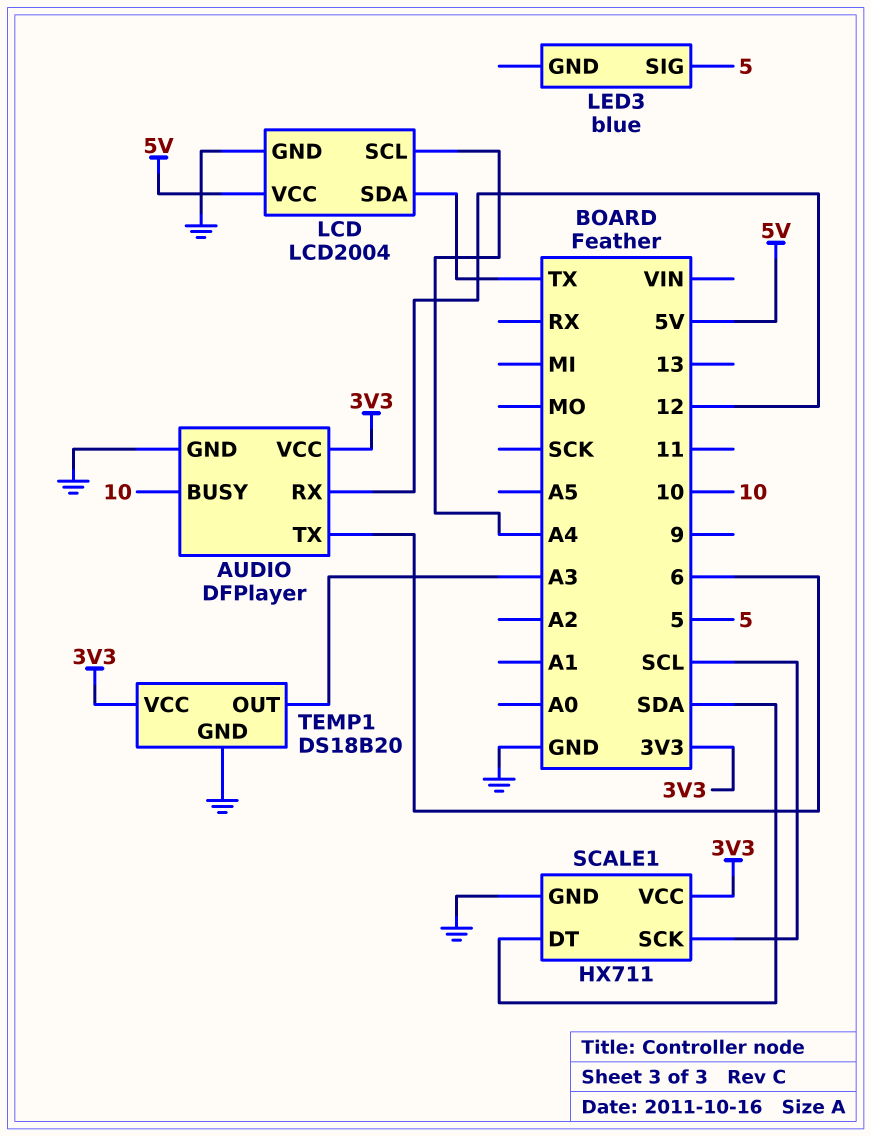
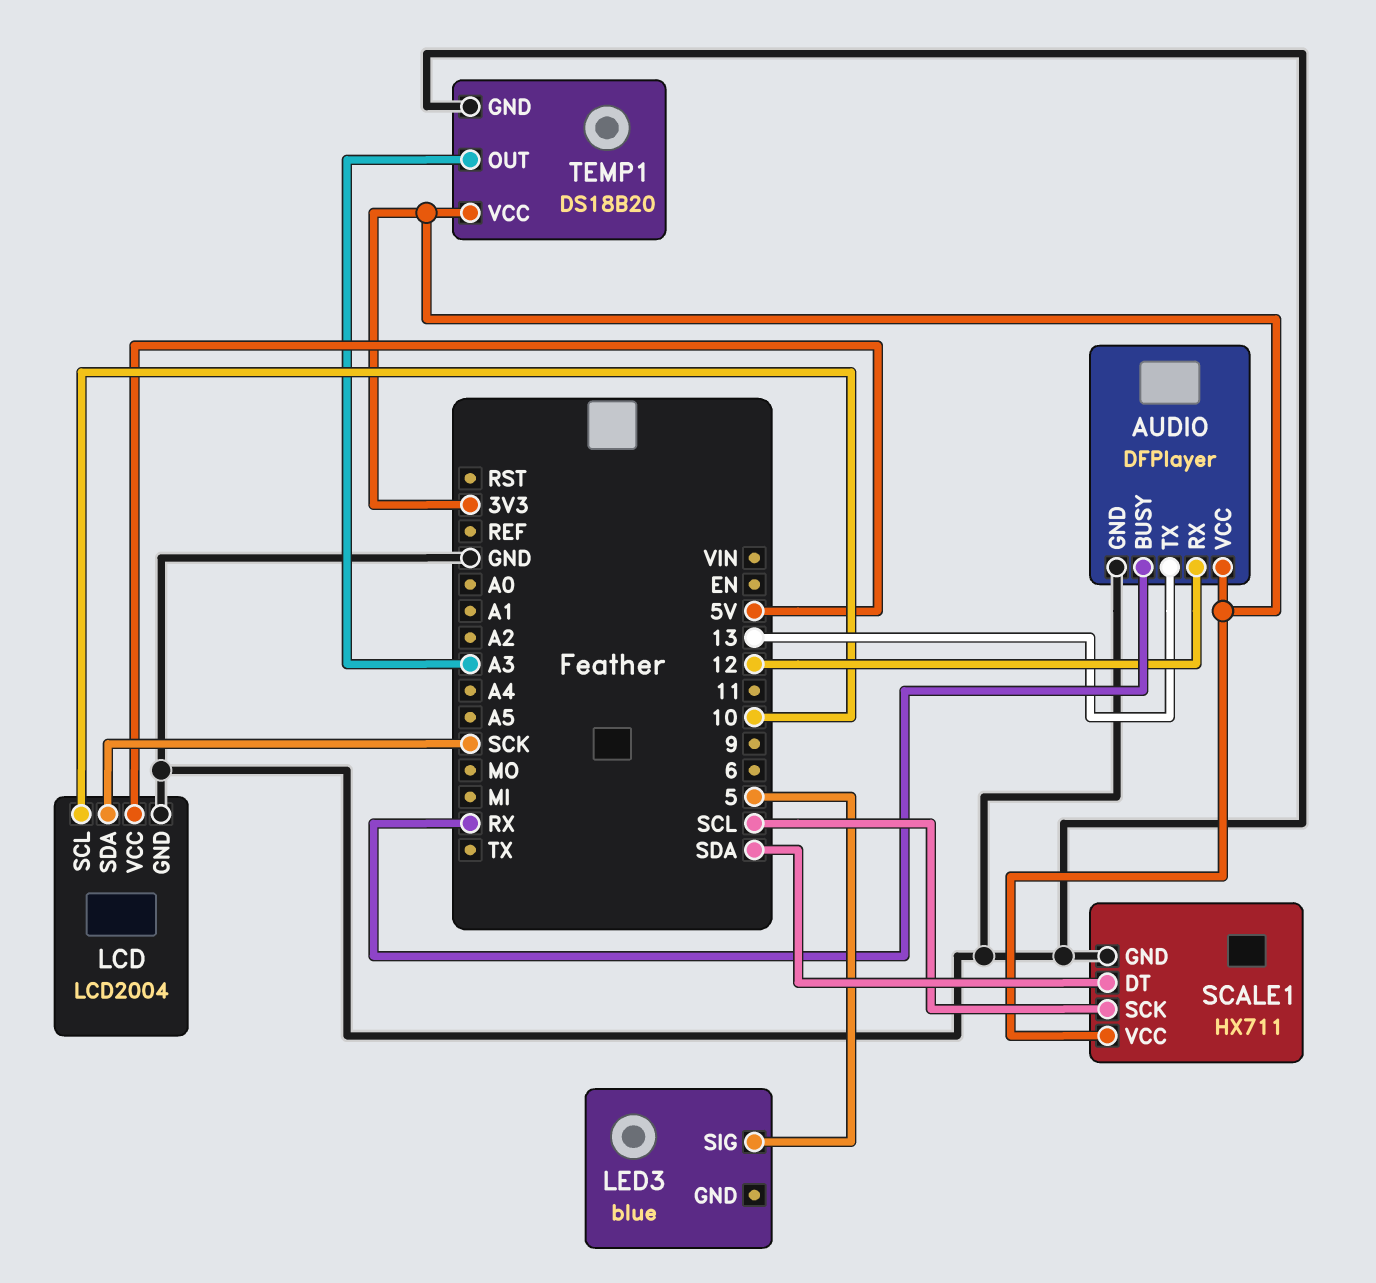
AUDIO pin BUSY: 10 -> RX
AUDIO pin TX: 6 -> 13
LCD pin SCL: A4 -> 10
LCD pin SDA: TX -> SCK

